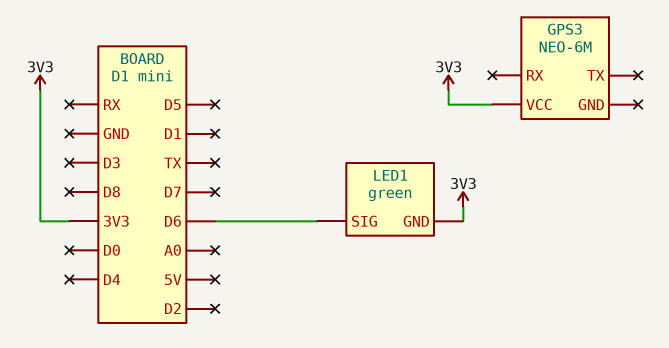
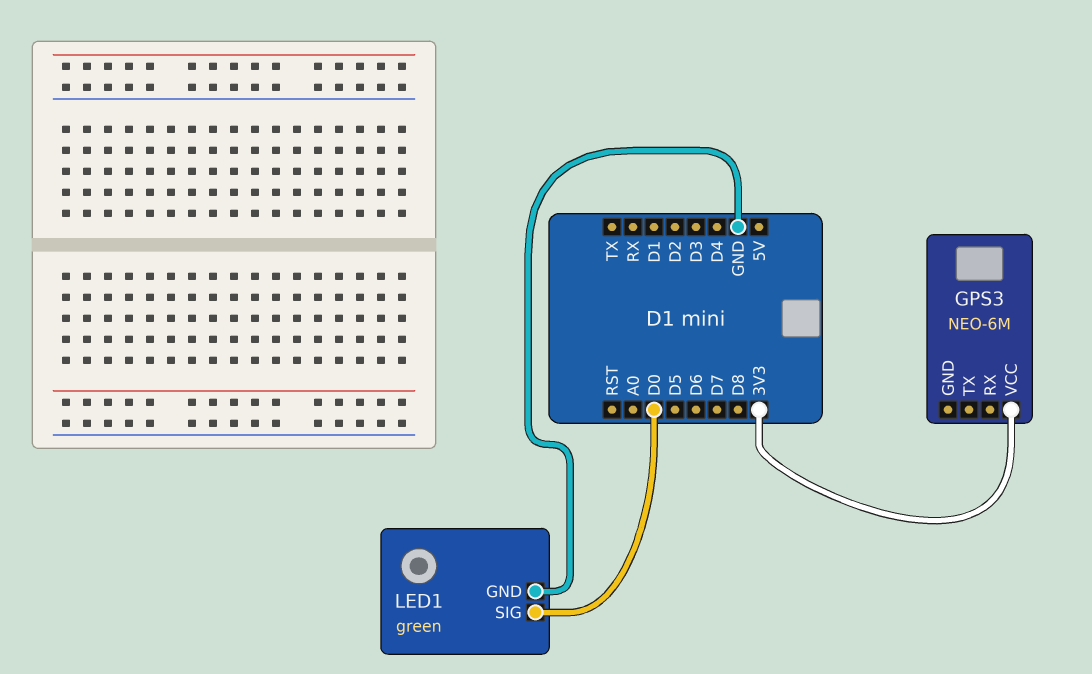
LED1 pin GND: 3V3 -> GND
LED1 pin SIG: D6 -> D0

